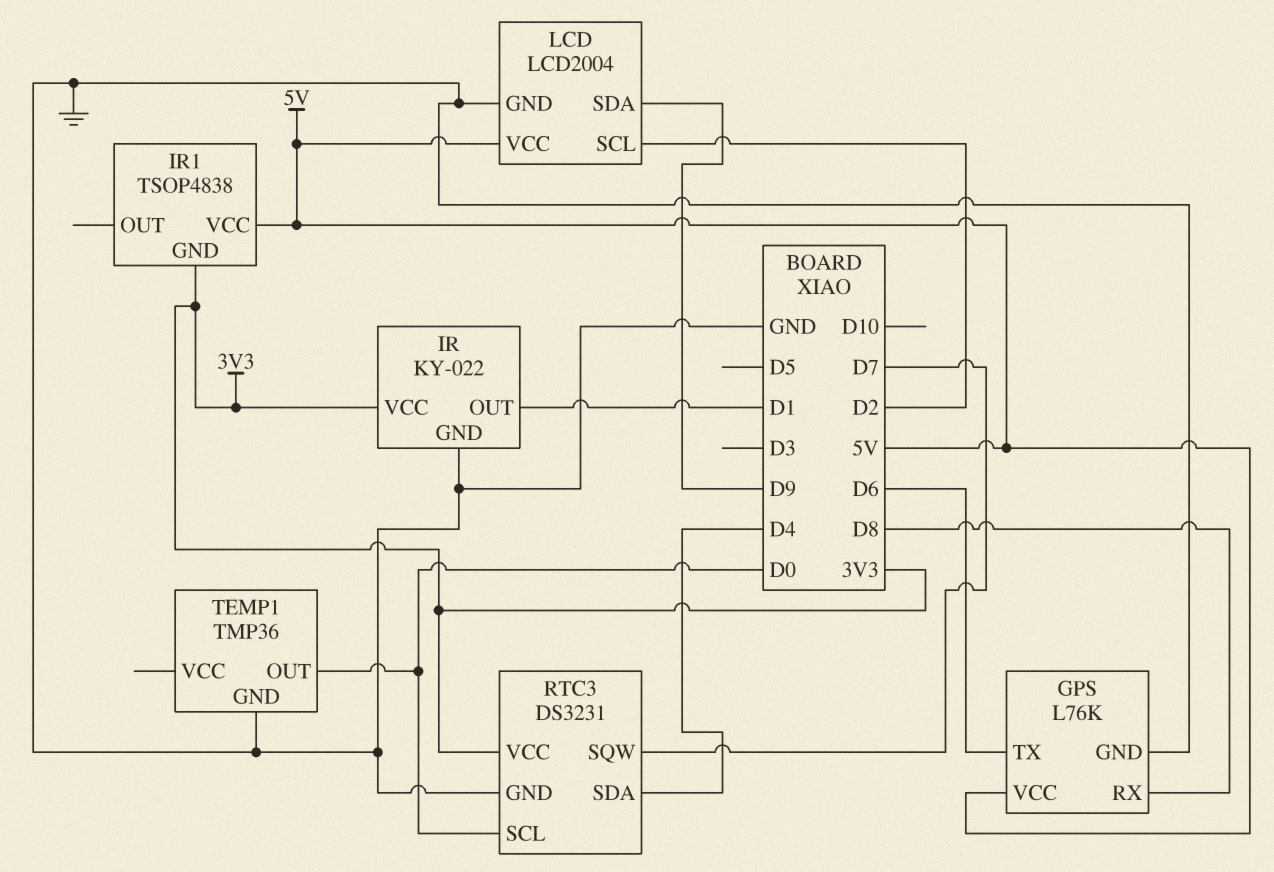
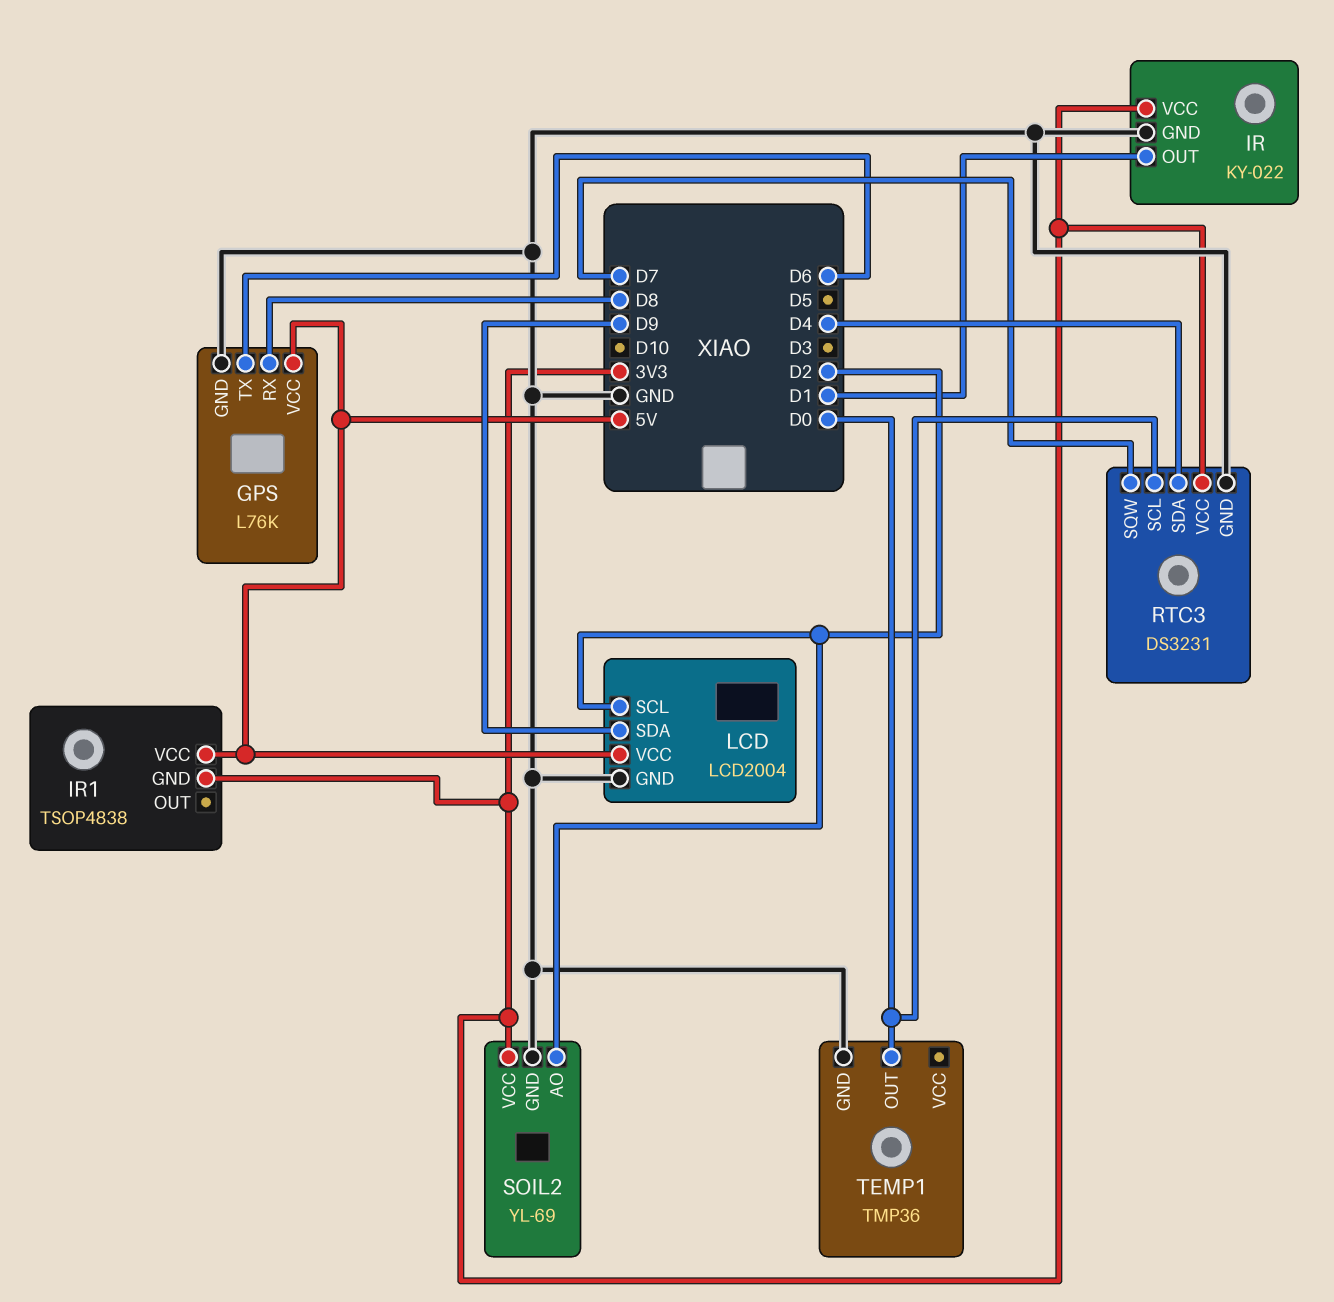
SOIL2: none -> YL-69
SOIL2 pin AO: none -> D2
SOIL2 pin GND: none -> GND
SOIL2 pin VCC: none -> 3V3

